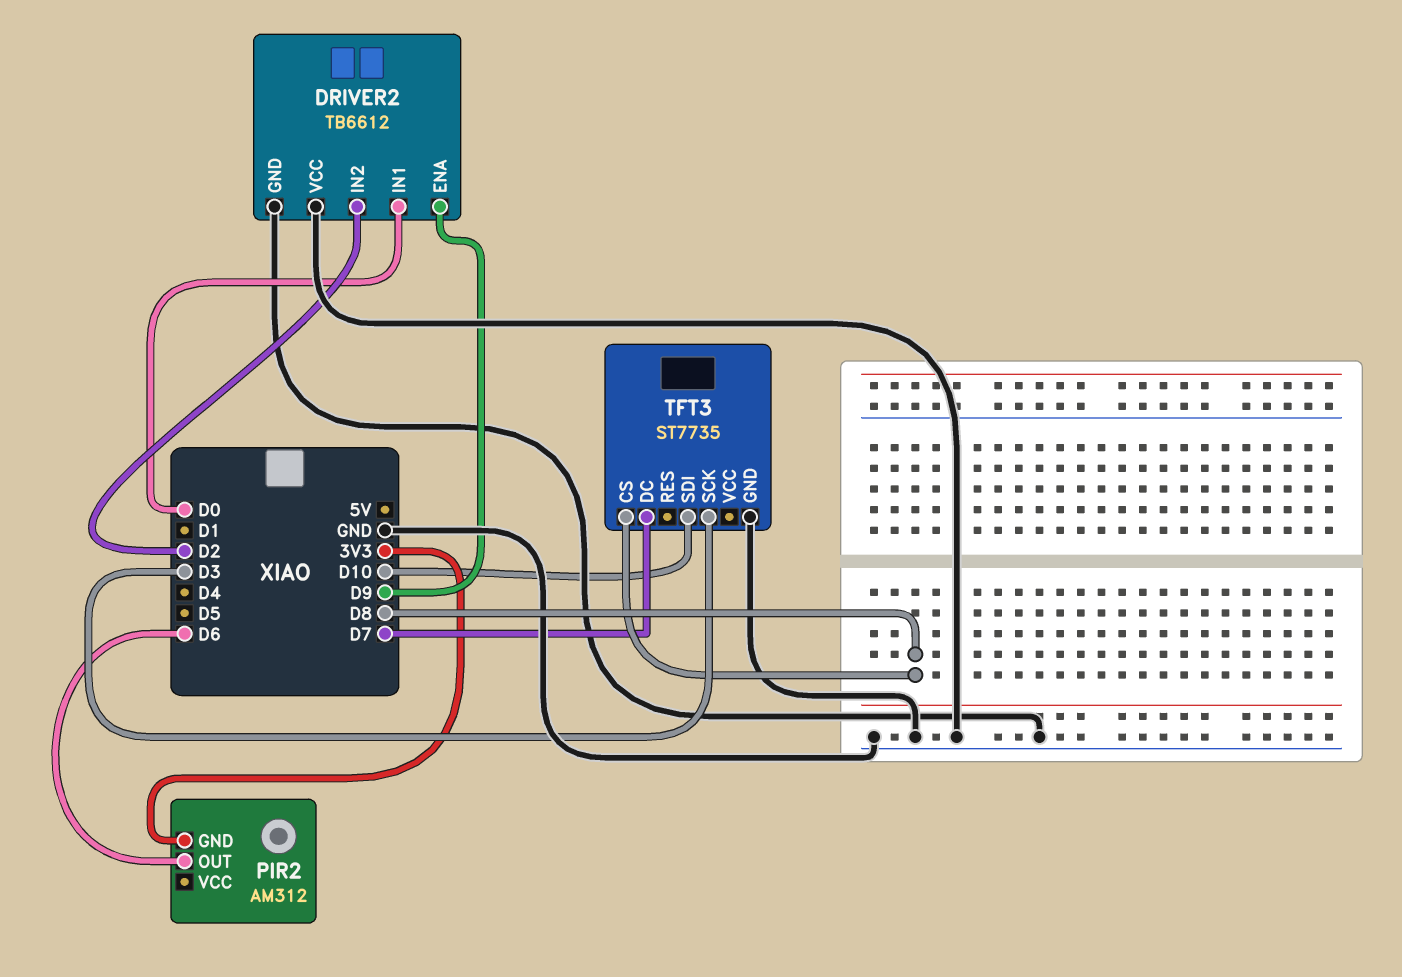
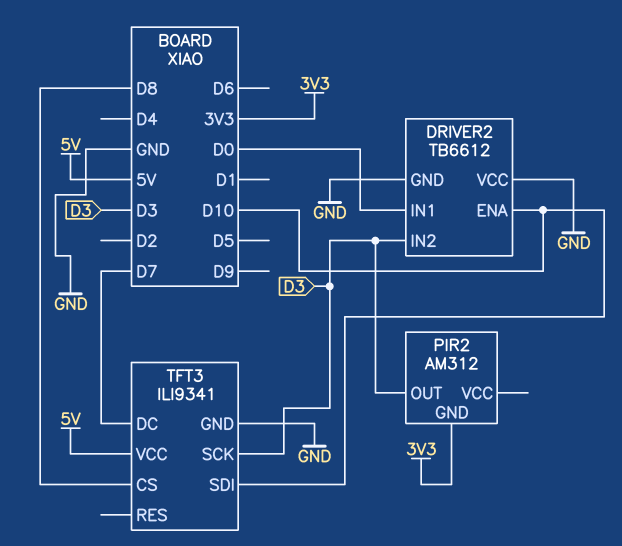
DRIVER2 pin ENA: D9 -> D10
DRIVER2 pin IN2: D2 -> D3
PIR2 pin OUT: D6 -> D3
TFT3: ST7735 -> ILI9341
TFT3 pin VCC: none -> 5V

